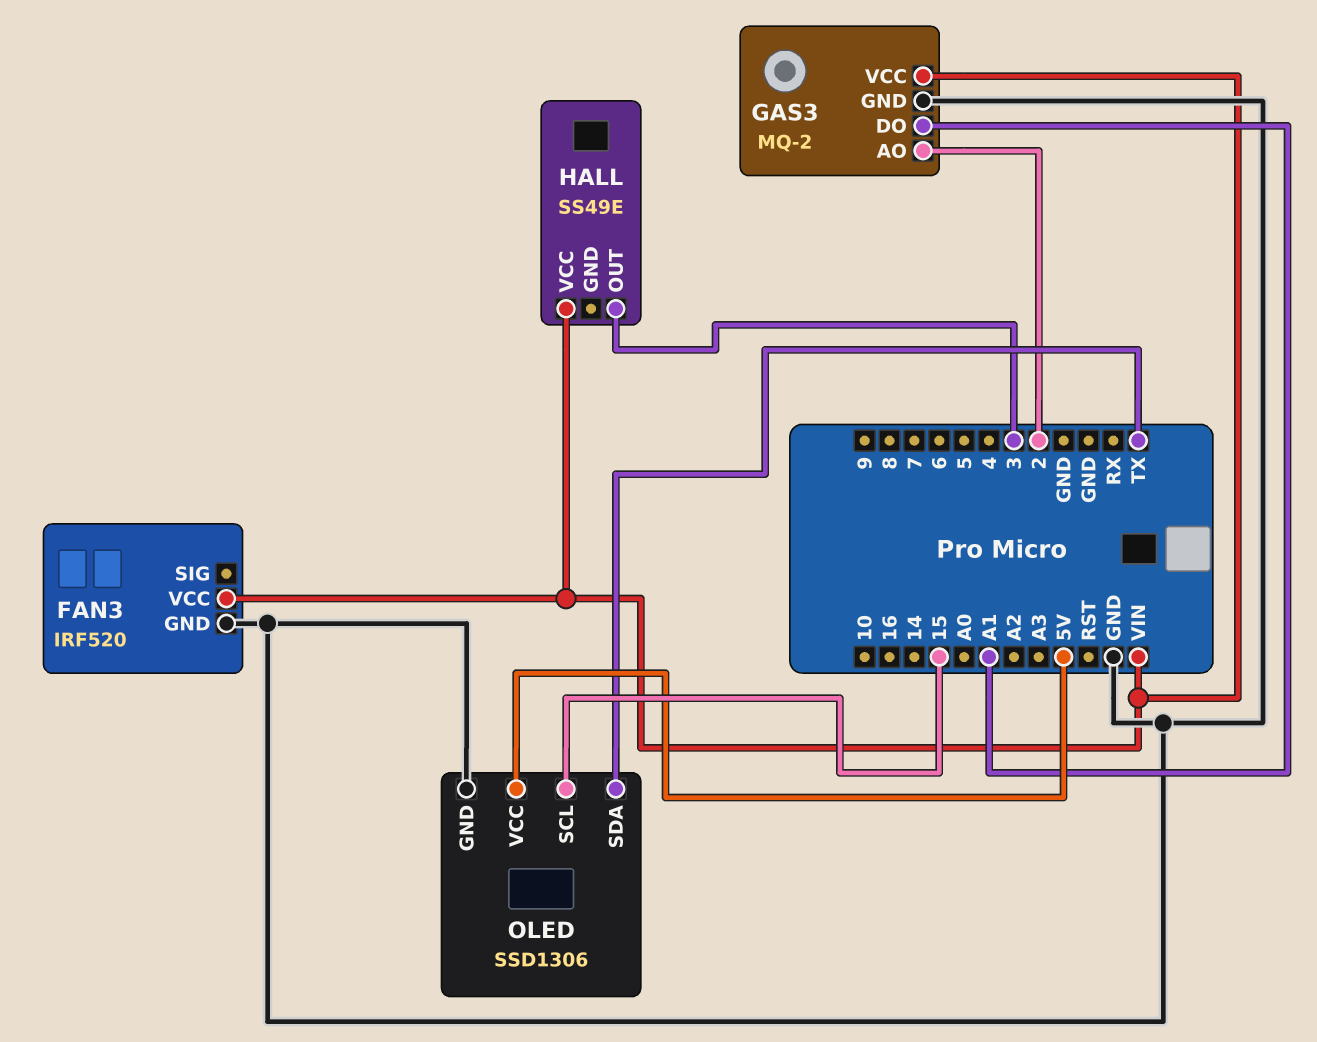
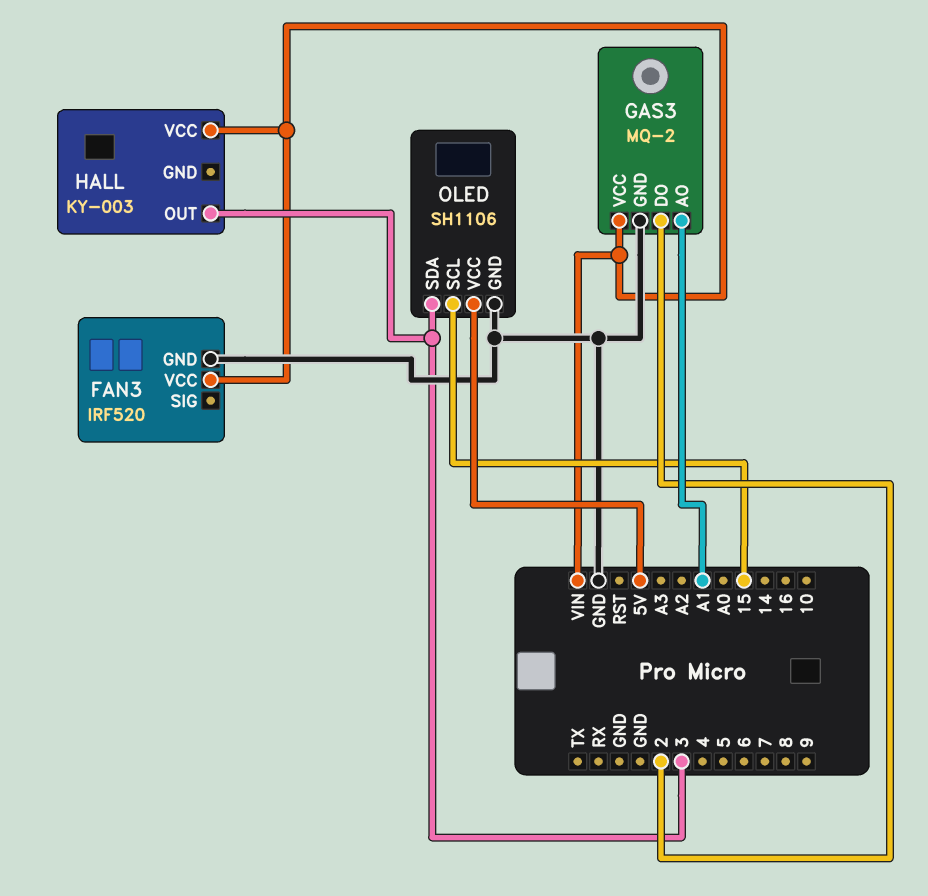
GAS3 pin AO: 2 -> A1
GAS3 pin DO: A1 -> 2
HALL: SS49E -> KY-003
OLED: SSD1306 -> SH1106
OLED pin SDA: TX -> 3

